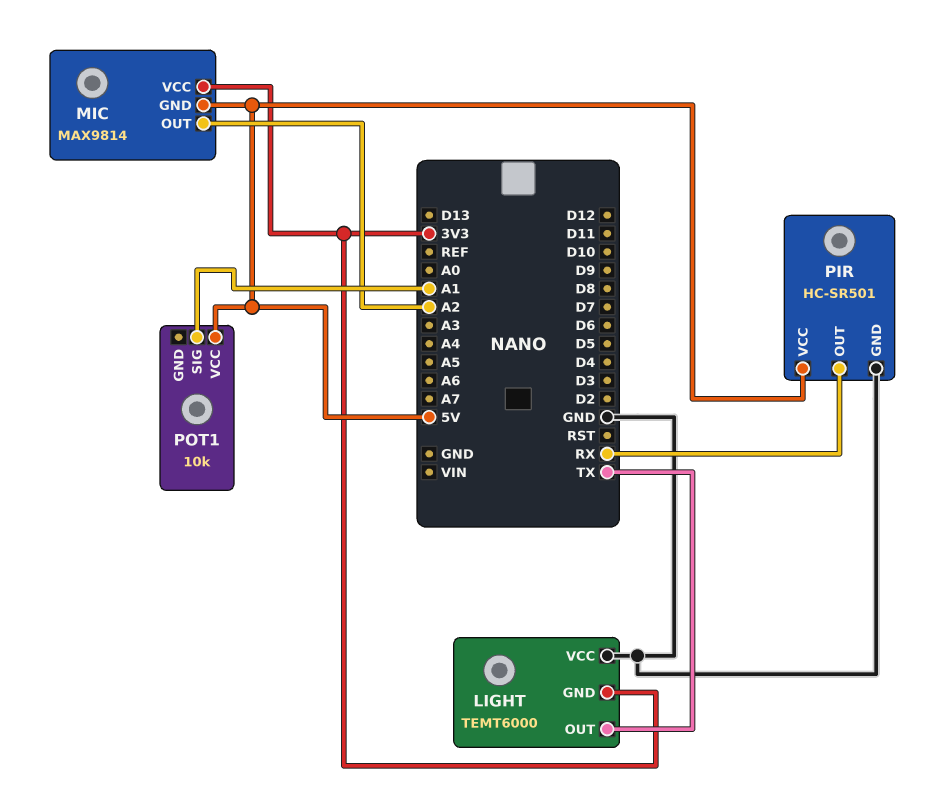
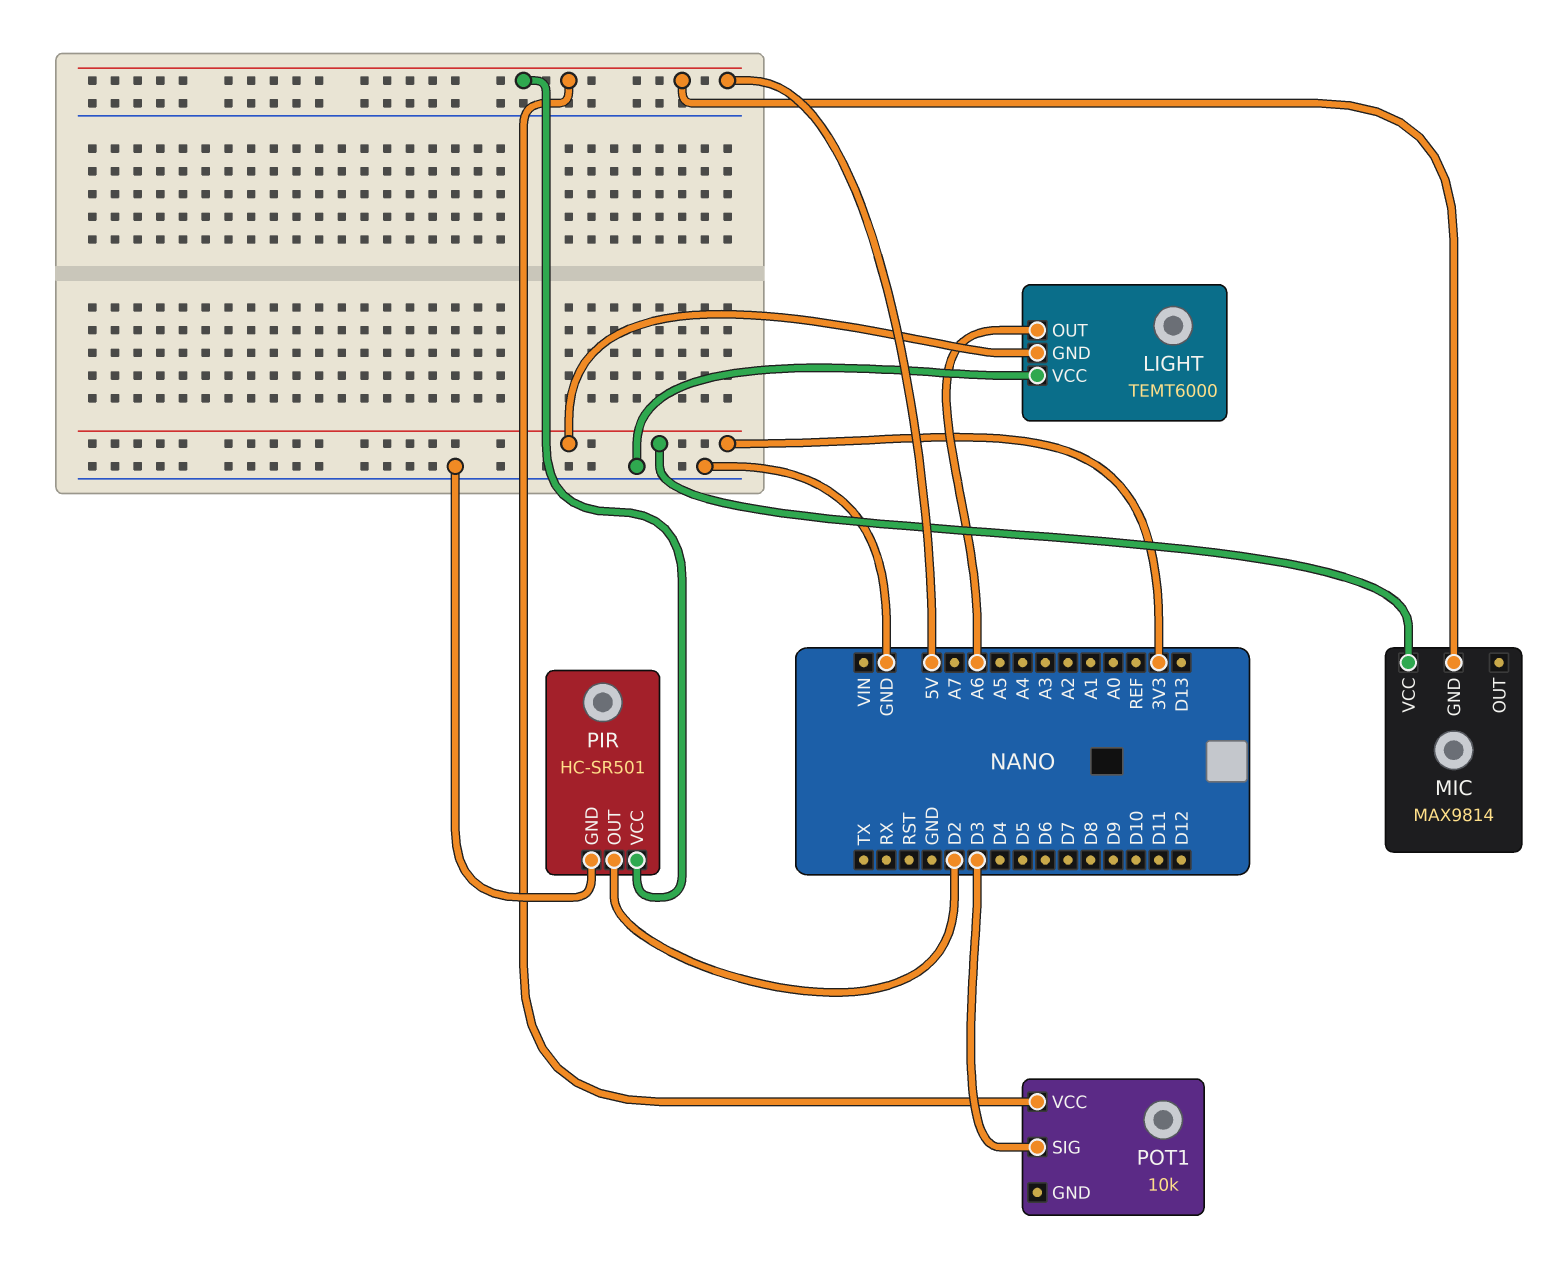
LIGHT pin OUT: TX -> A6
MIC pin OUT: A2 -> none
PIR pin OUT: RX -> D2
POT1 pin SIG: A1 -> D3

